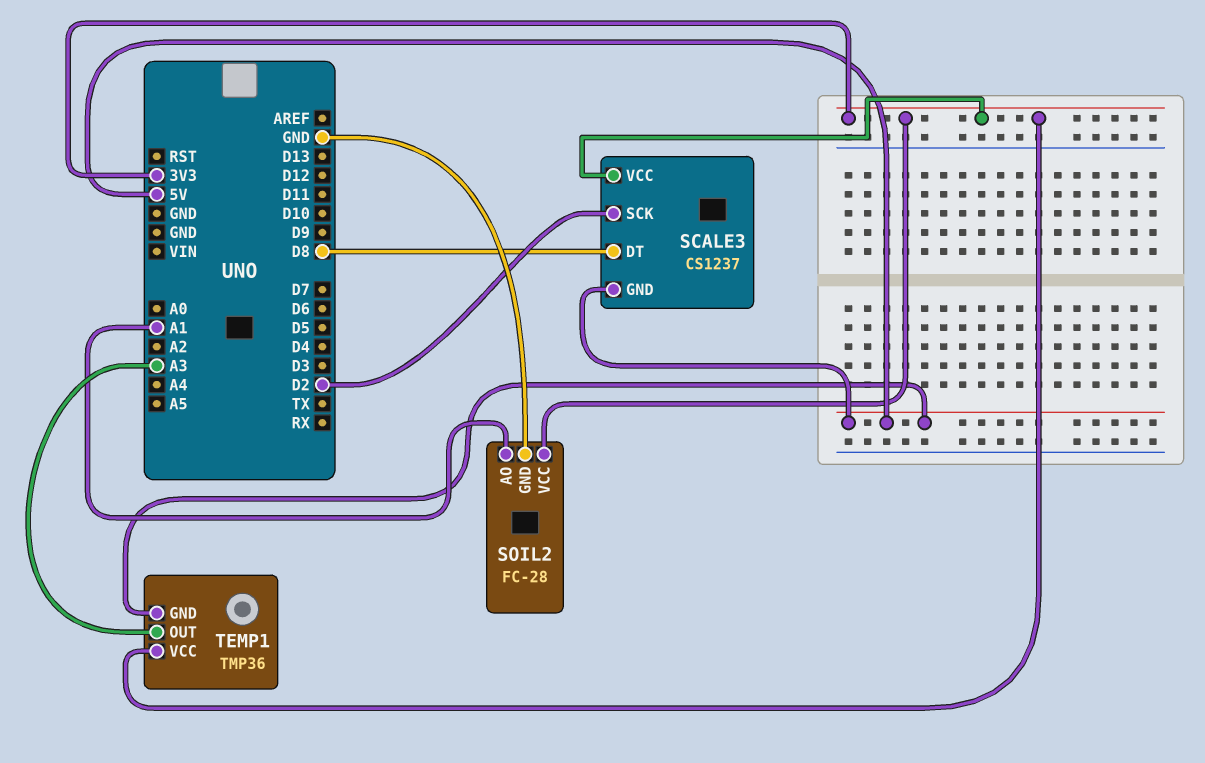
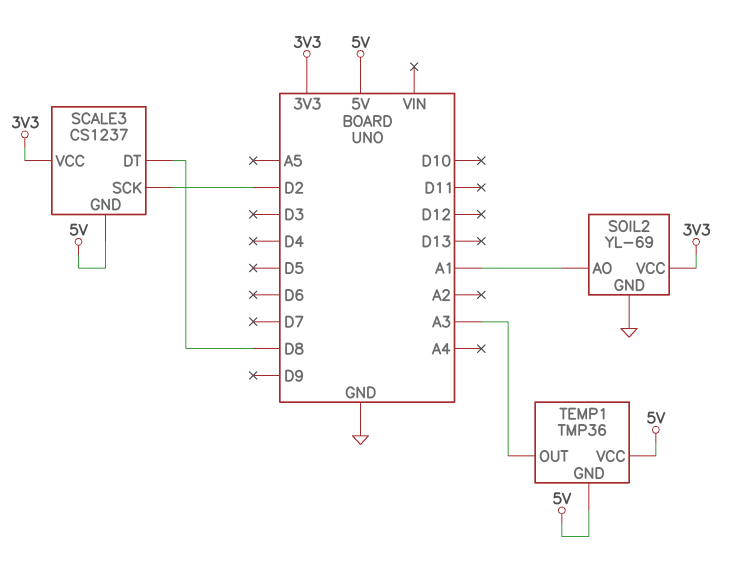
SOIL2: FC-28 -> YL-69
TEMP1 pin VCC: 3V3 -> 5V

